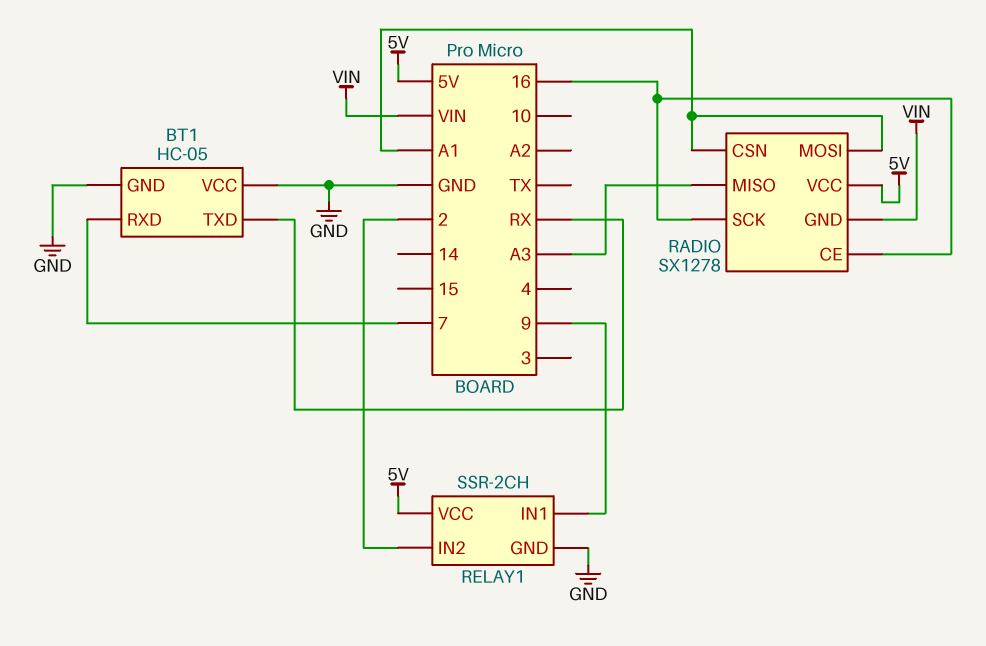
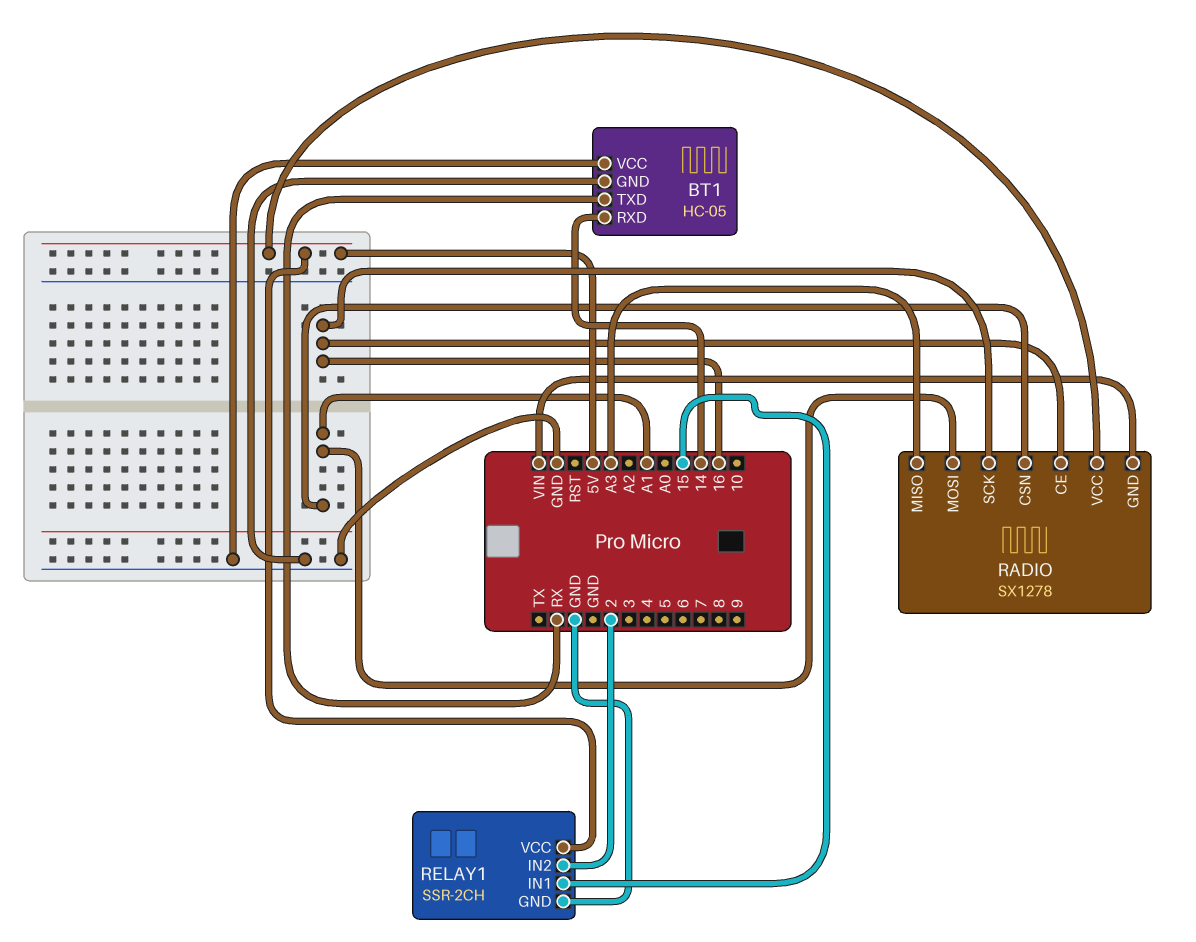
BT1 pin RXD: 7 -> 14
RELAY1 pin IN1: 9 -> 15

